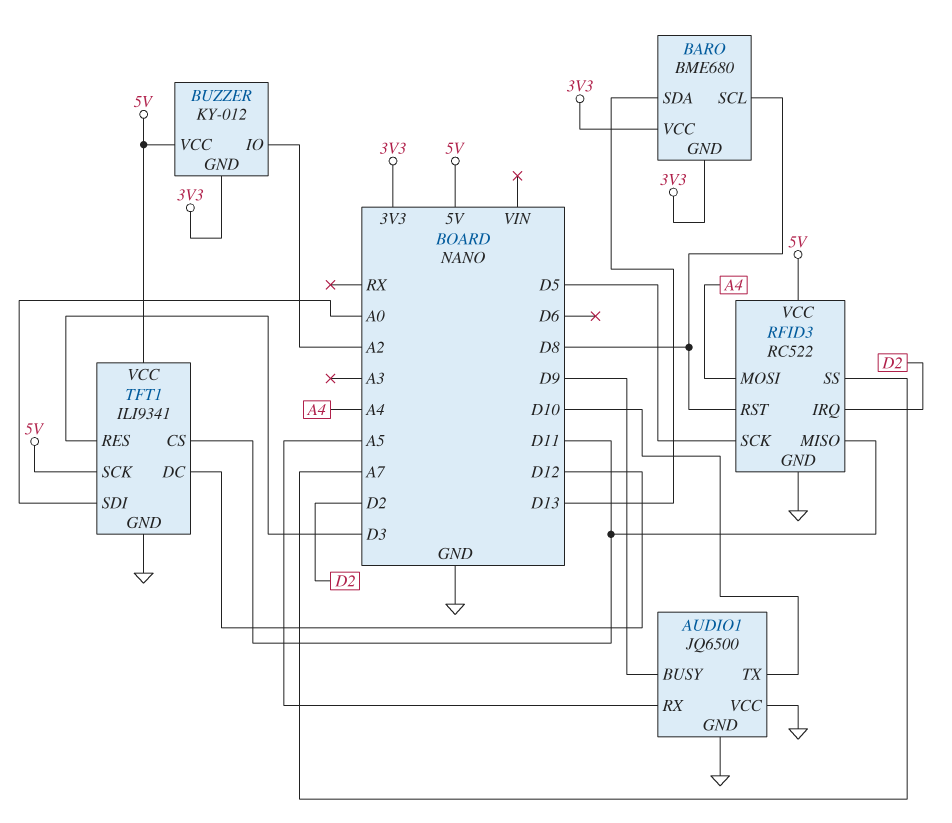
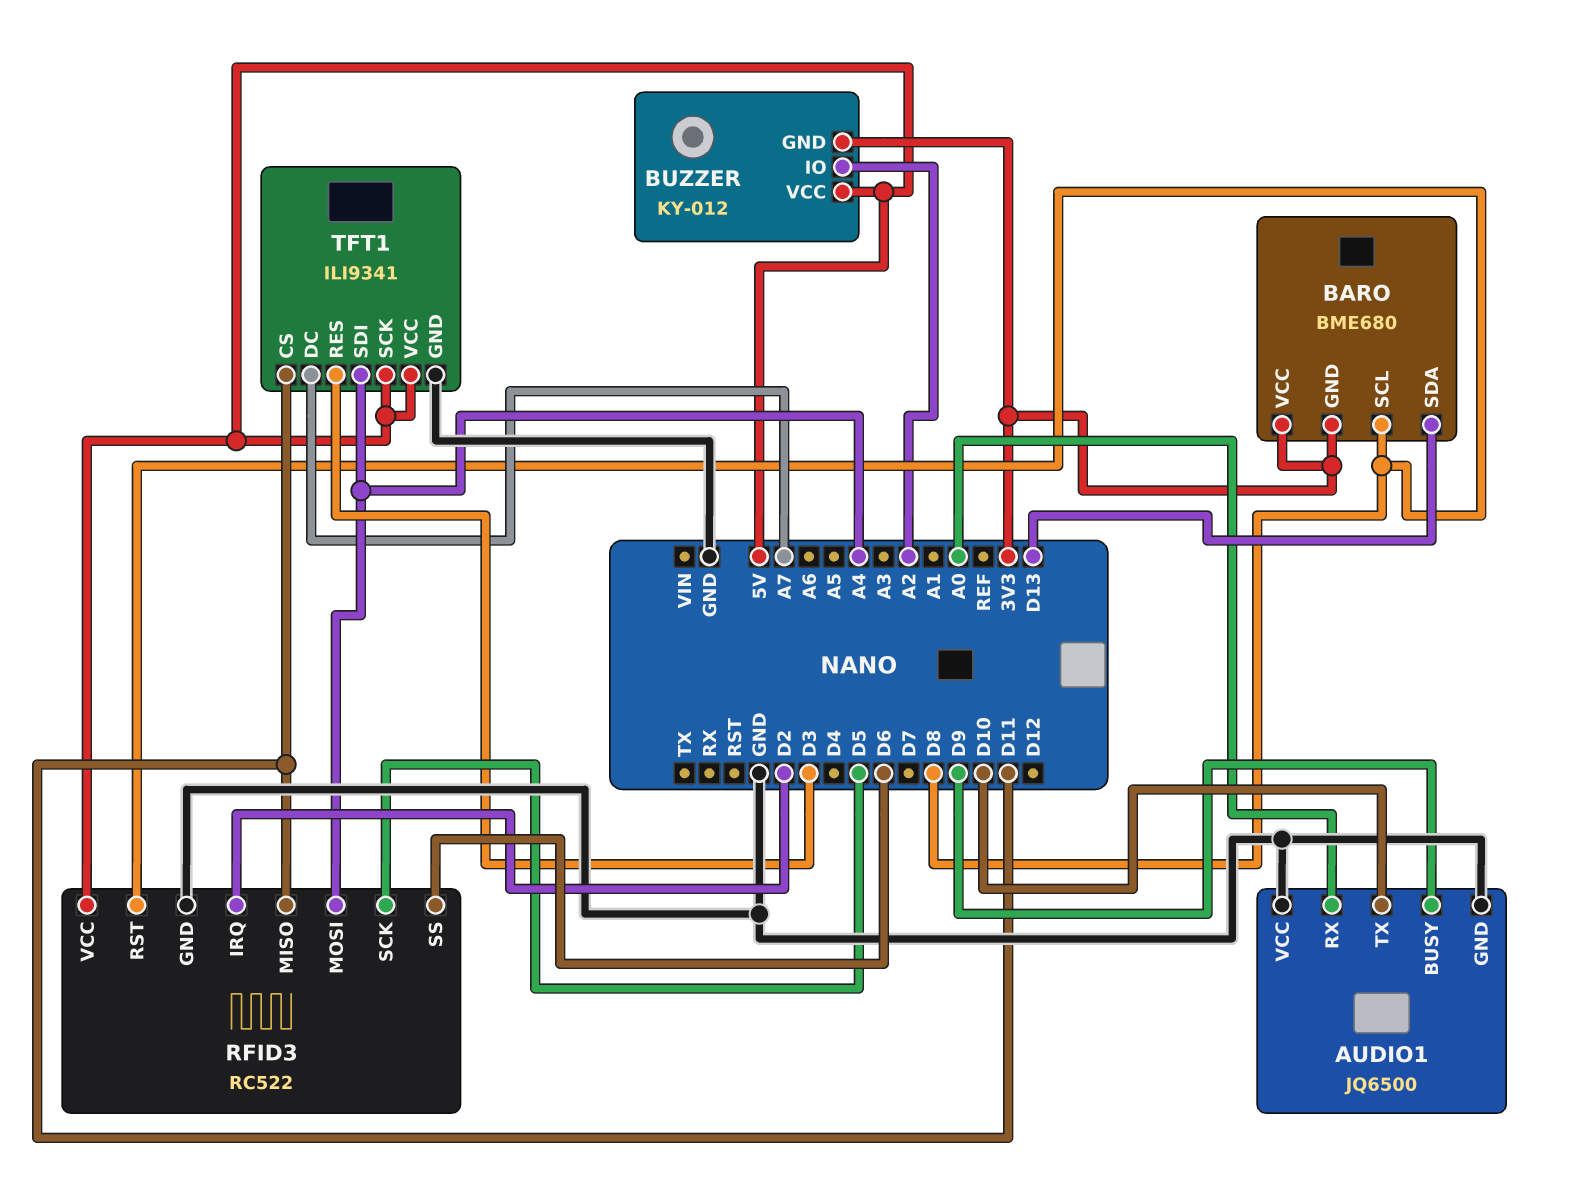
AUDIO1 pin RX: A5 -> A0
RFID3 pin SS: A7 -> D6
TFT1 pin DC: D12 -> A7
TFT1 pin SDI: A0 -> A4

